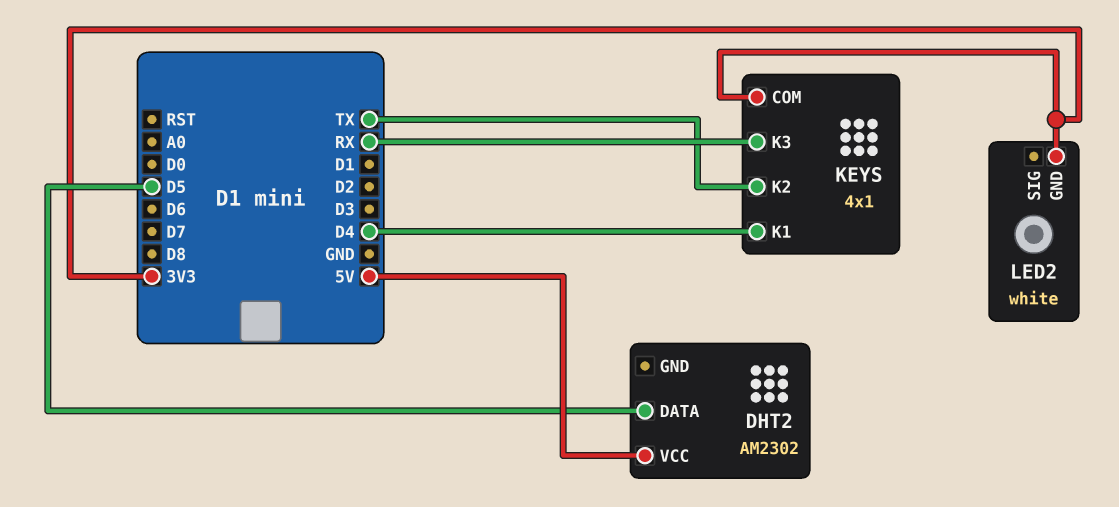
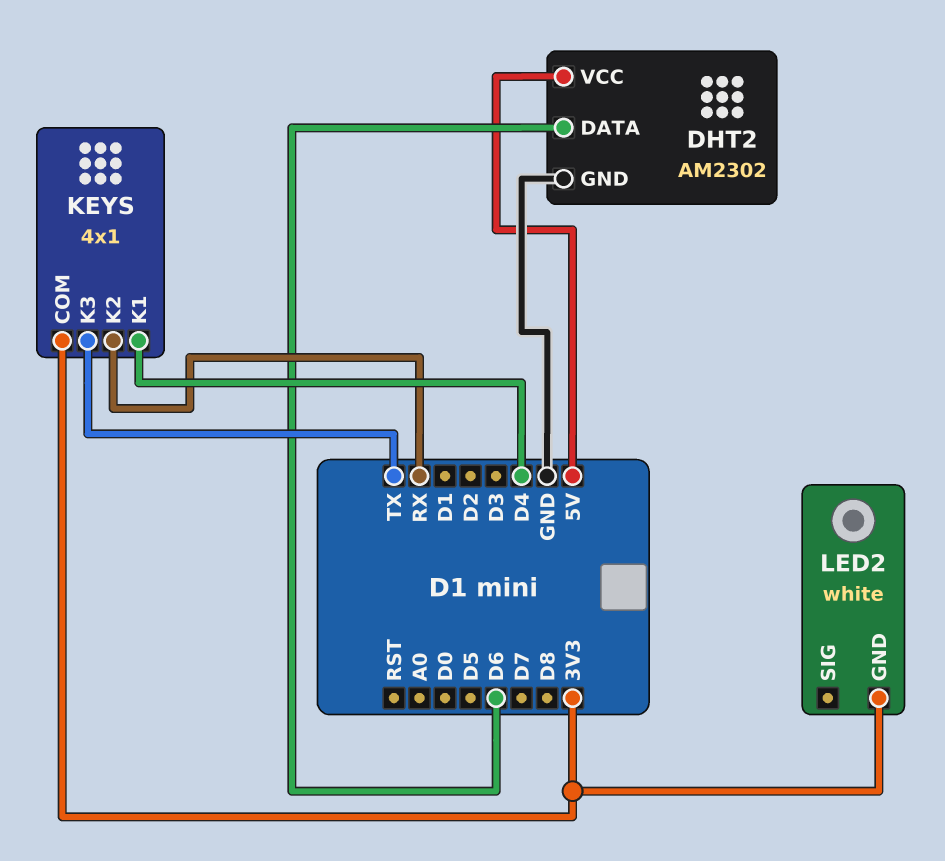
DHT2 pin DATA: D5 -> D6
DHT2 pin GND: none -> GND
KEYS pin K2: TX -> RX
KEYS pin K3: RX -> TX

